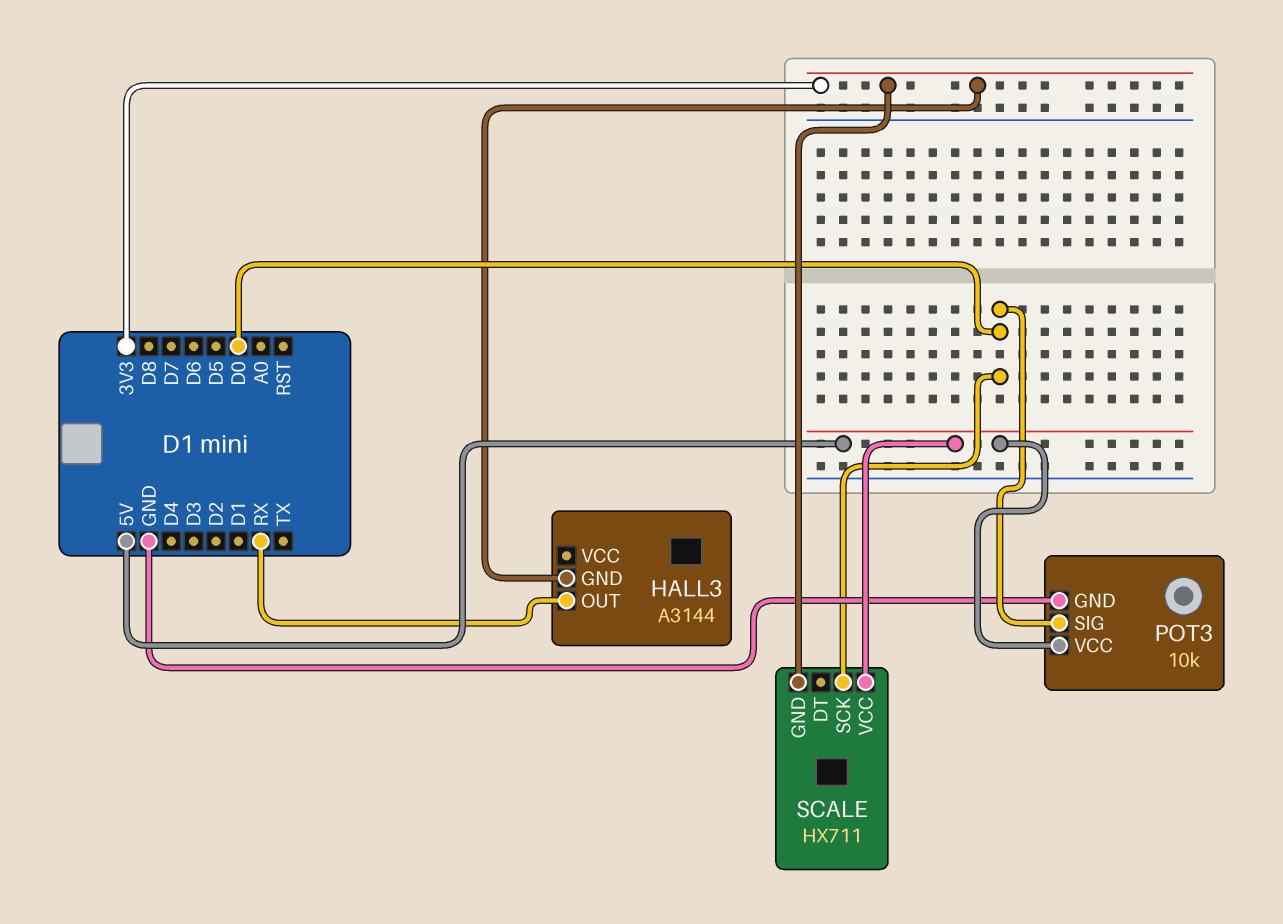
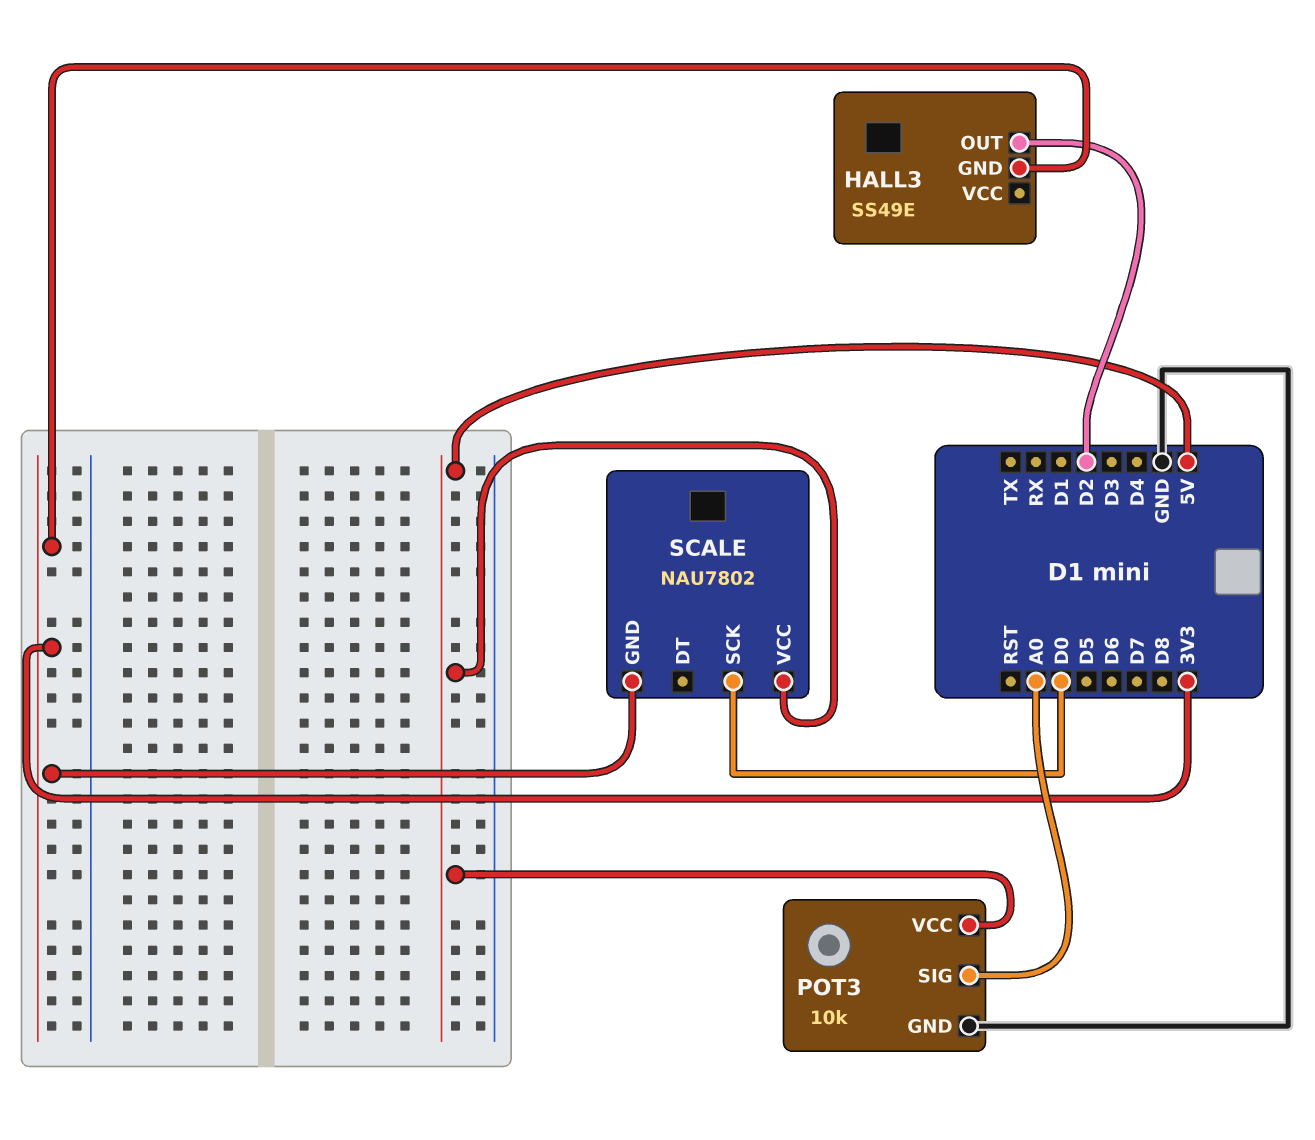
HALL3: A3144 -> SS49E
HALL3 pin OUT: RX -> D2
POT3 pin SIG: D0 -> A0
SCALE: HX711 -> NAU7802

